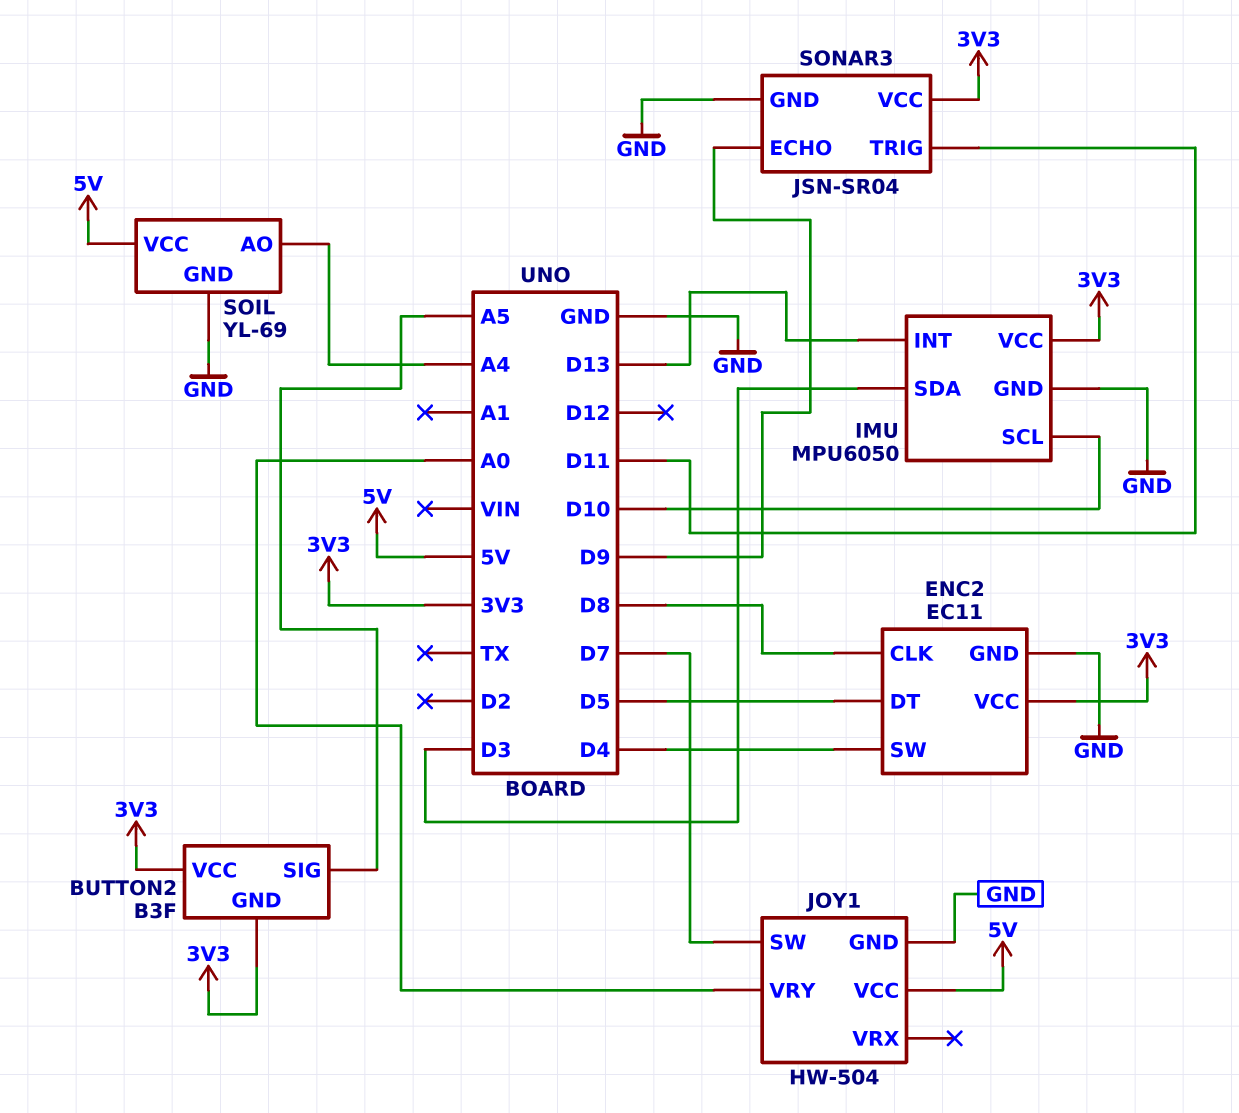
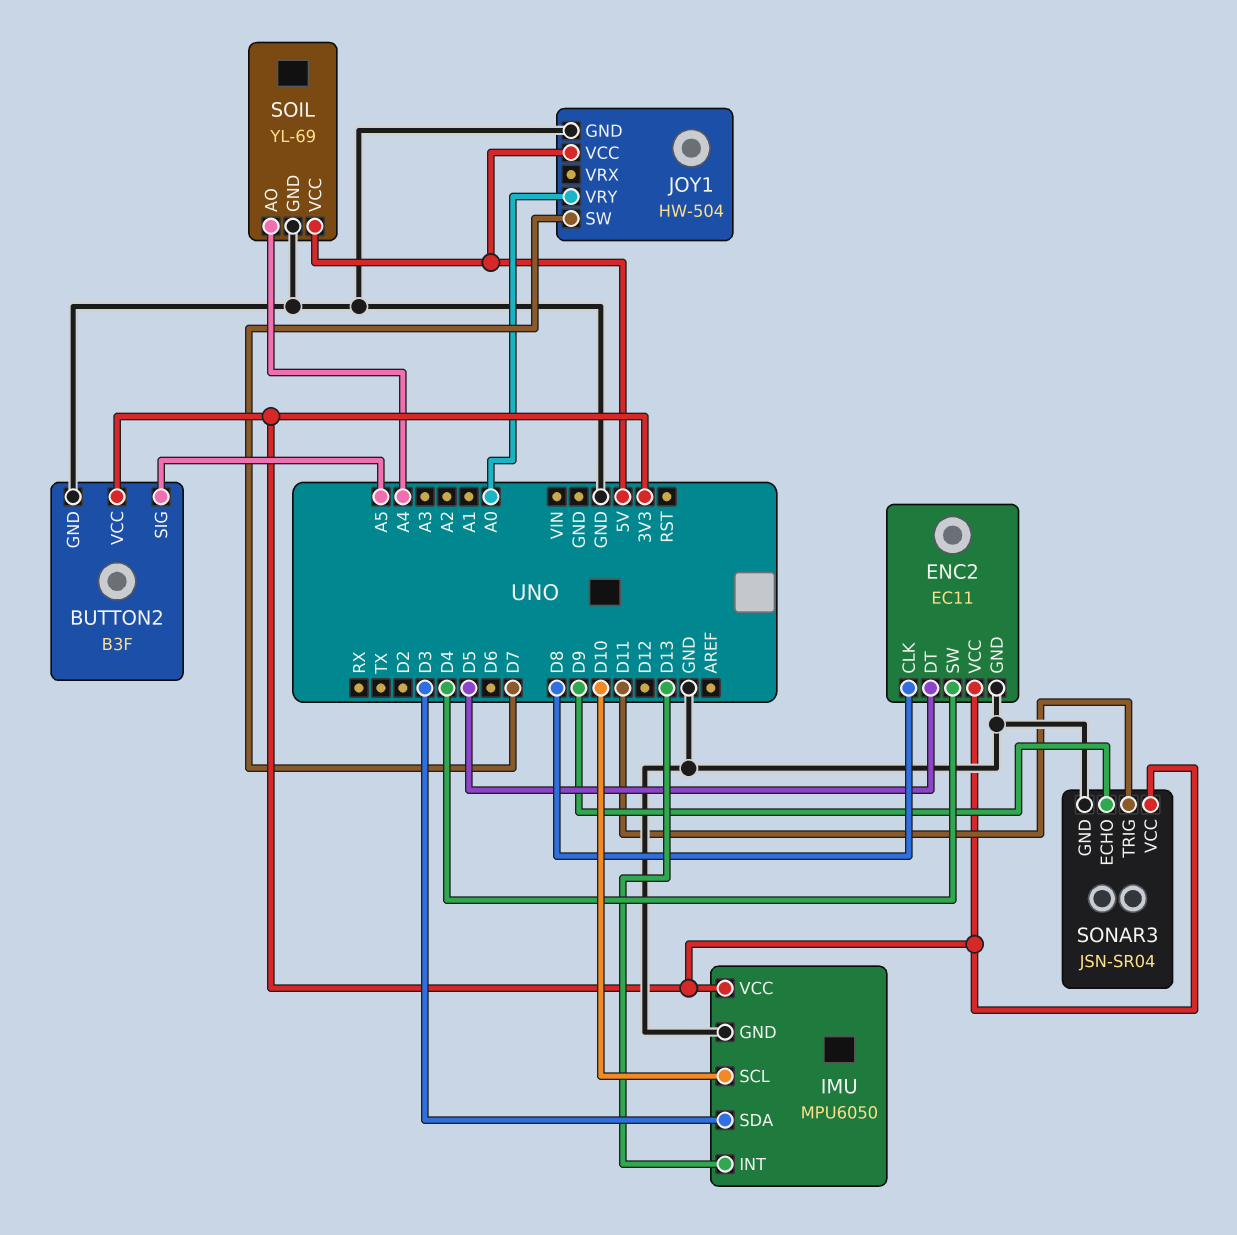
BUTTON2 pin GND: 3V3 -> GND

